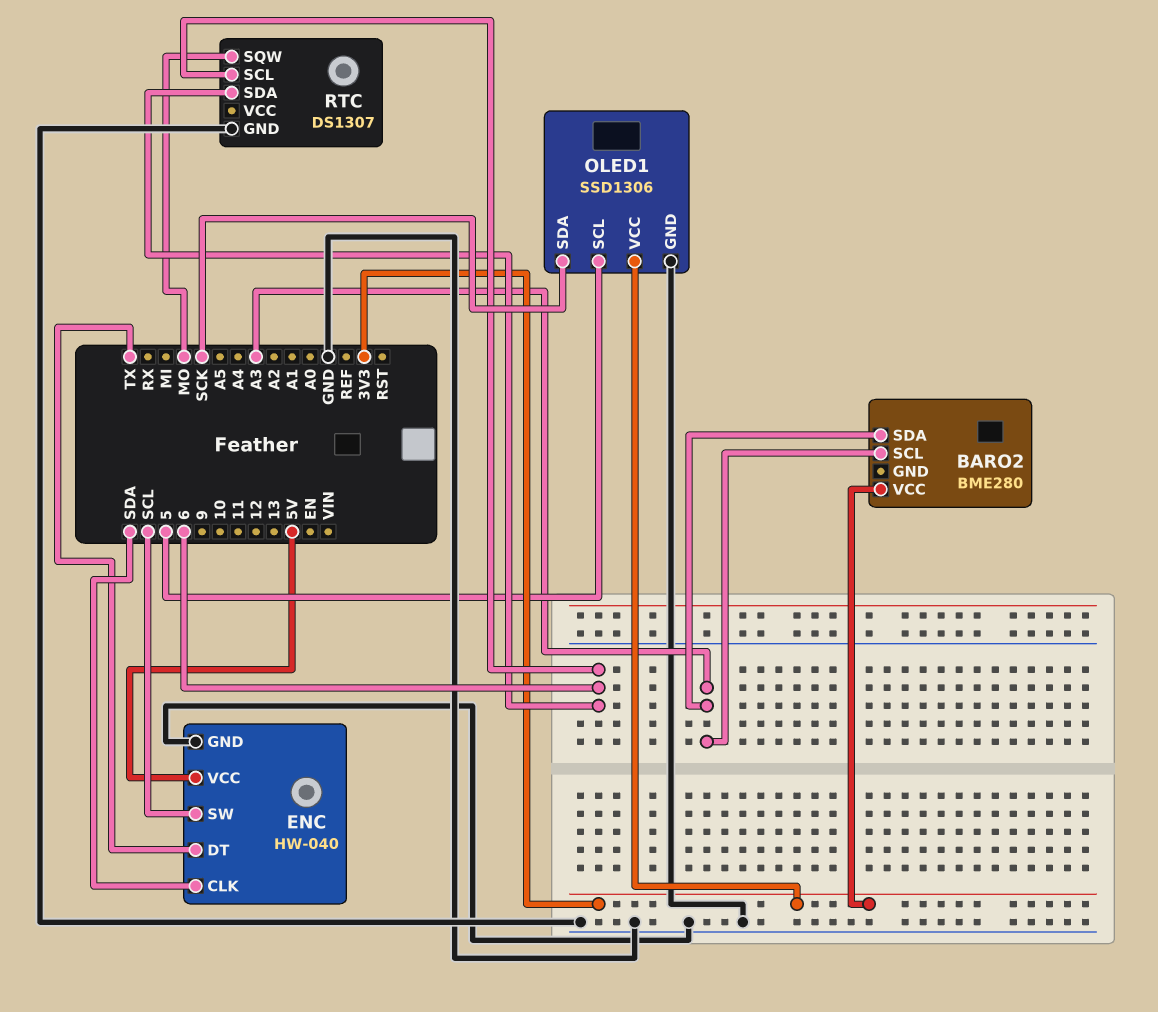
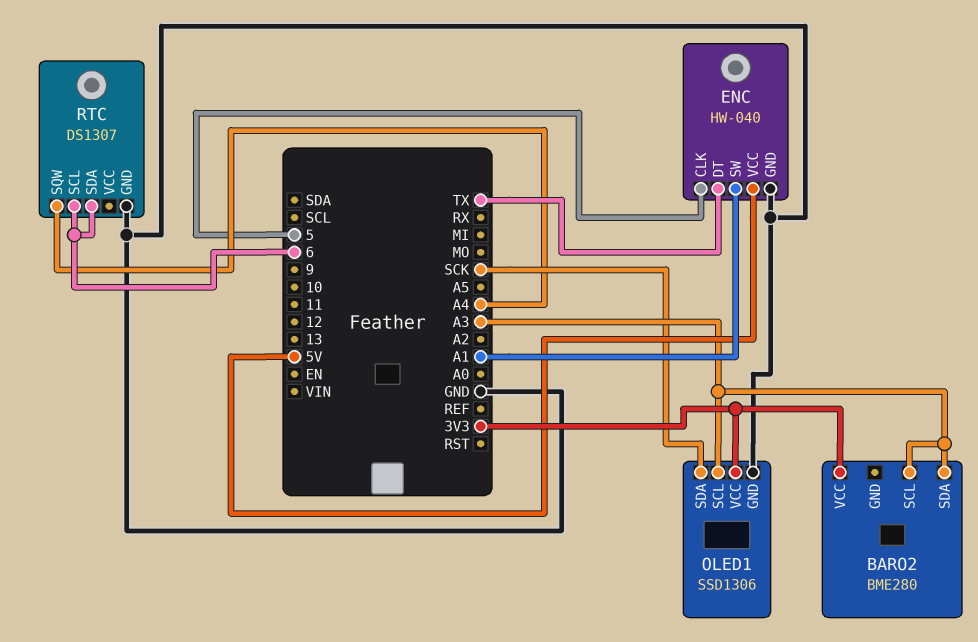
ENC pin CLK: SDA -> 5
ENC pin SW: SCL -> A1
OLED1 pin SCL: 5 -> A3
RTC pin SQW: MO -> A4

